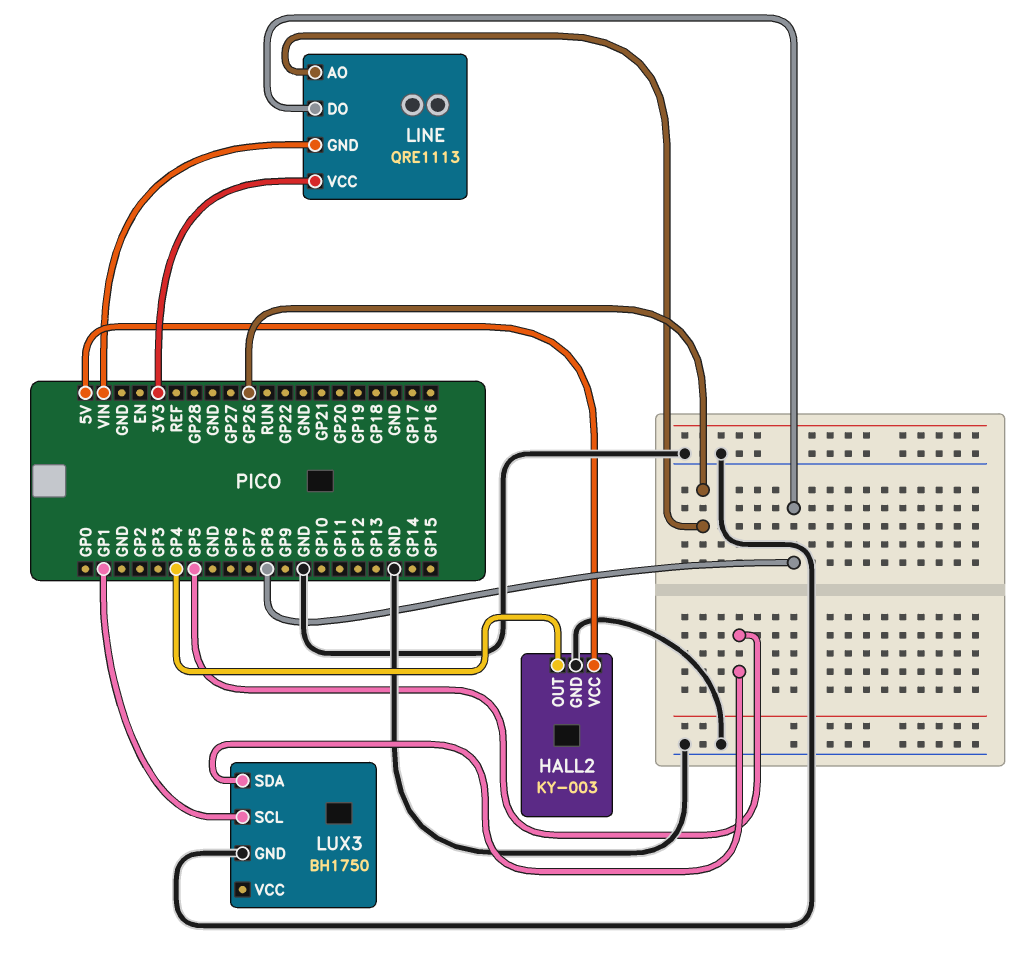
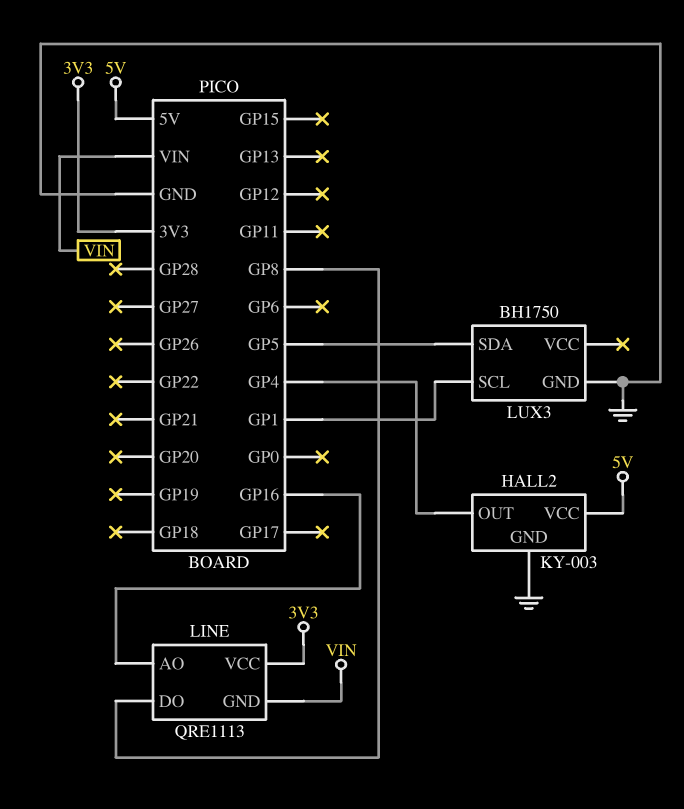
LINE pin AO: GP26 -> GP16

